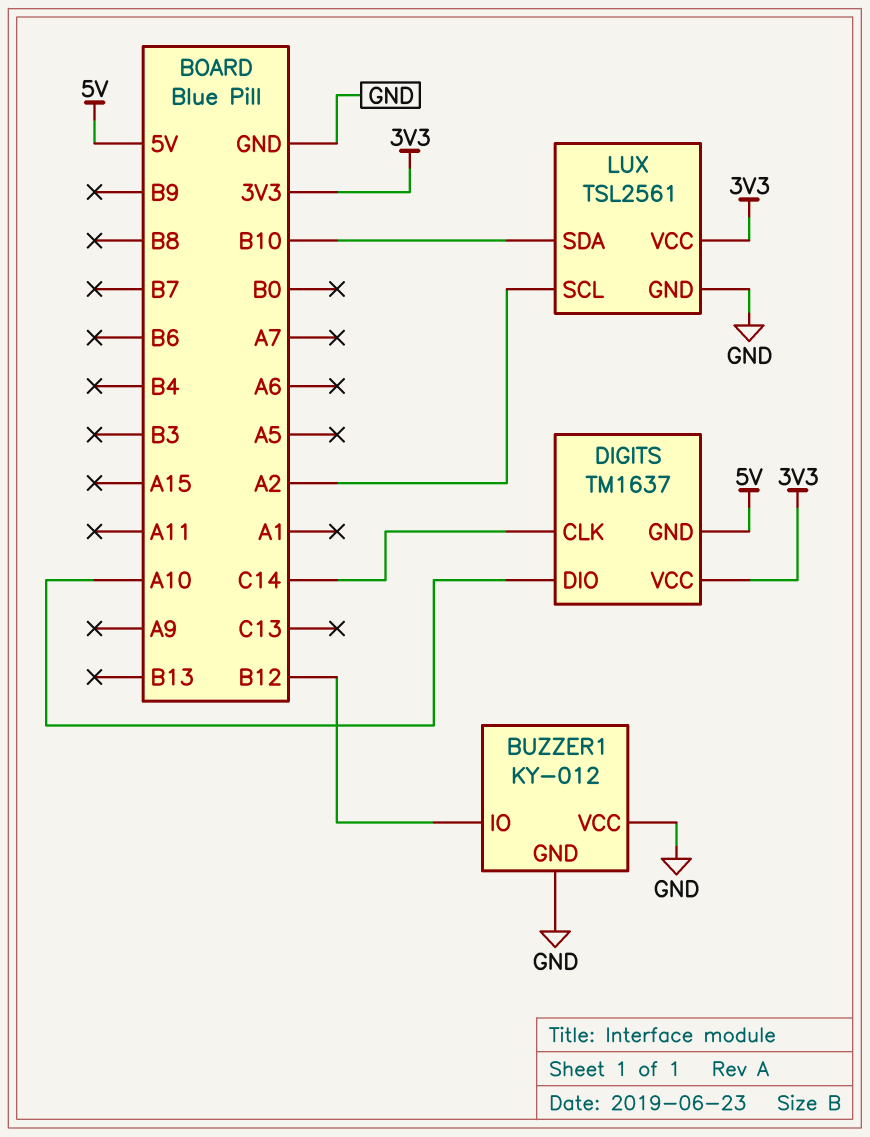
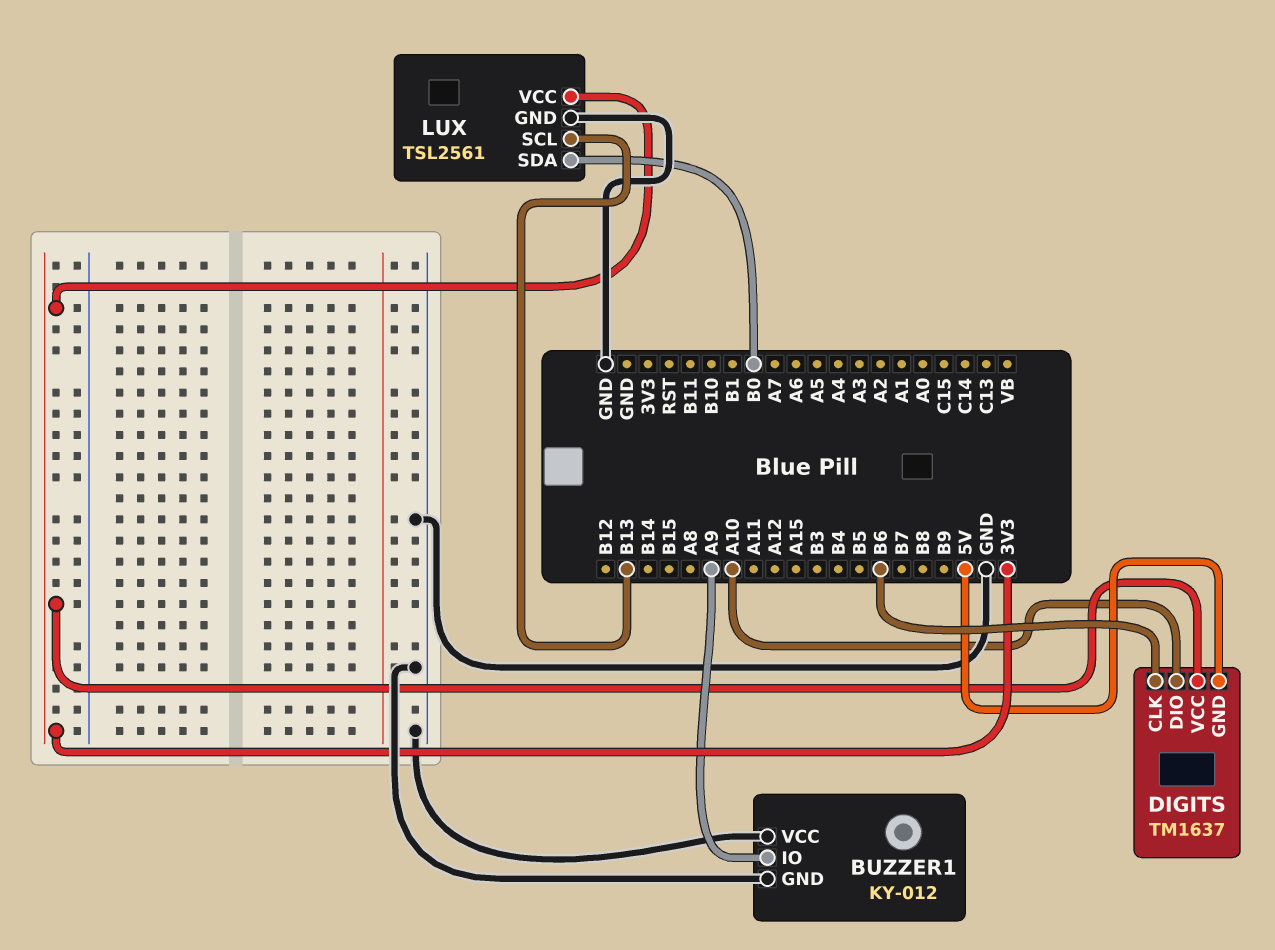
BUZZER1 pin IO: B12 -> A9
DIGITS pin CLK: C14 -> B6
LUX pin SCL: A2 -> B13
LUX pin SDA: B10 -> B0

